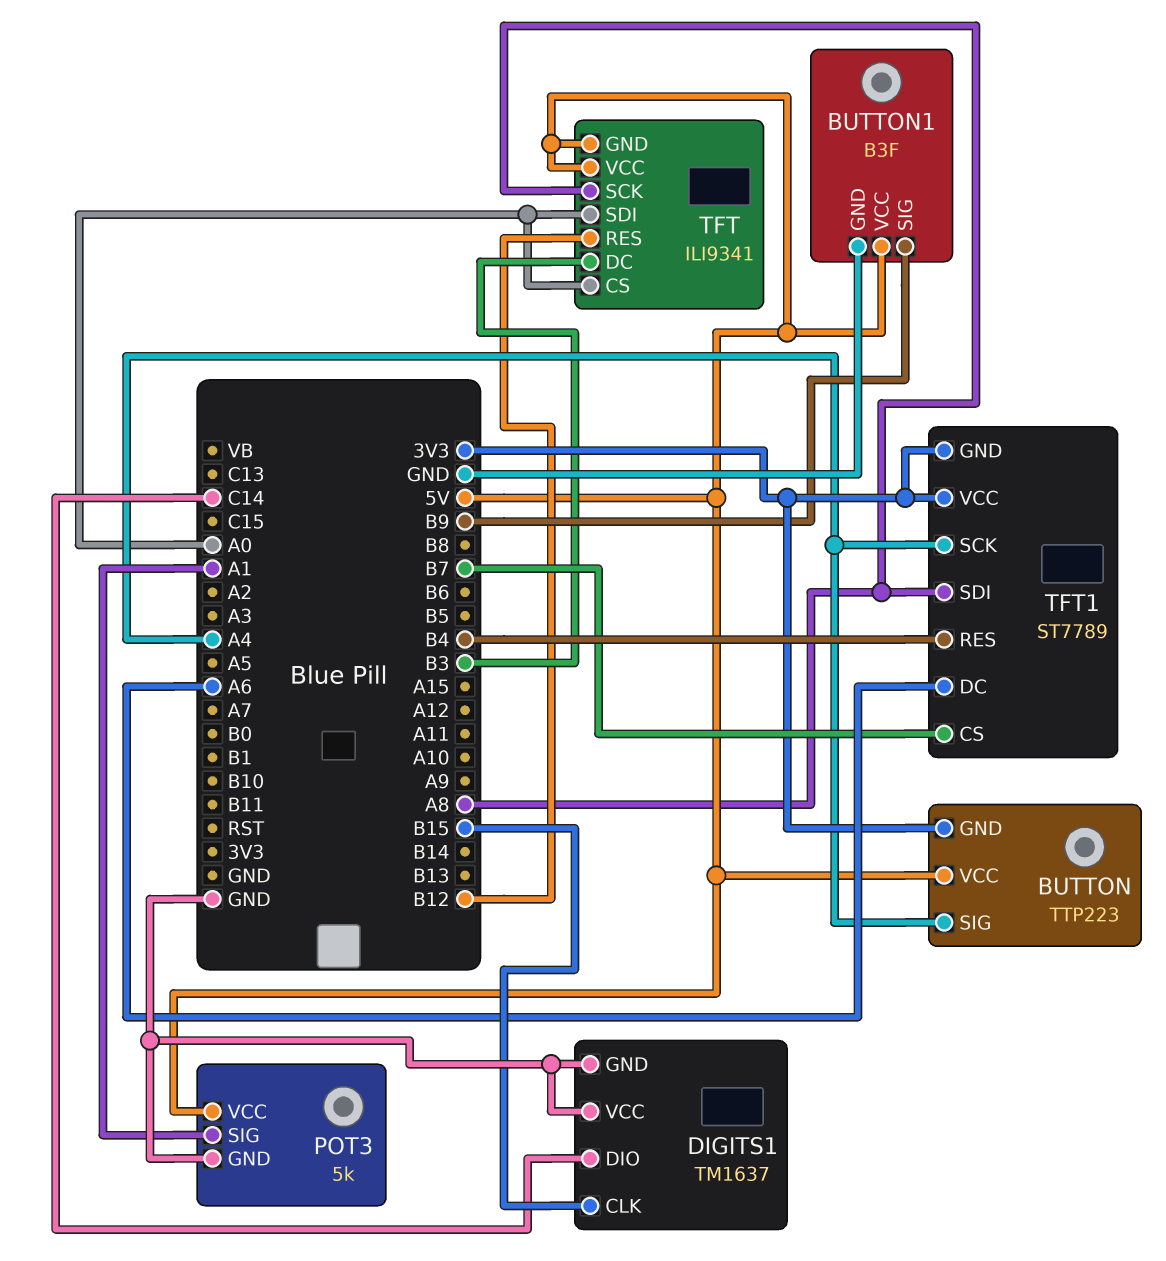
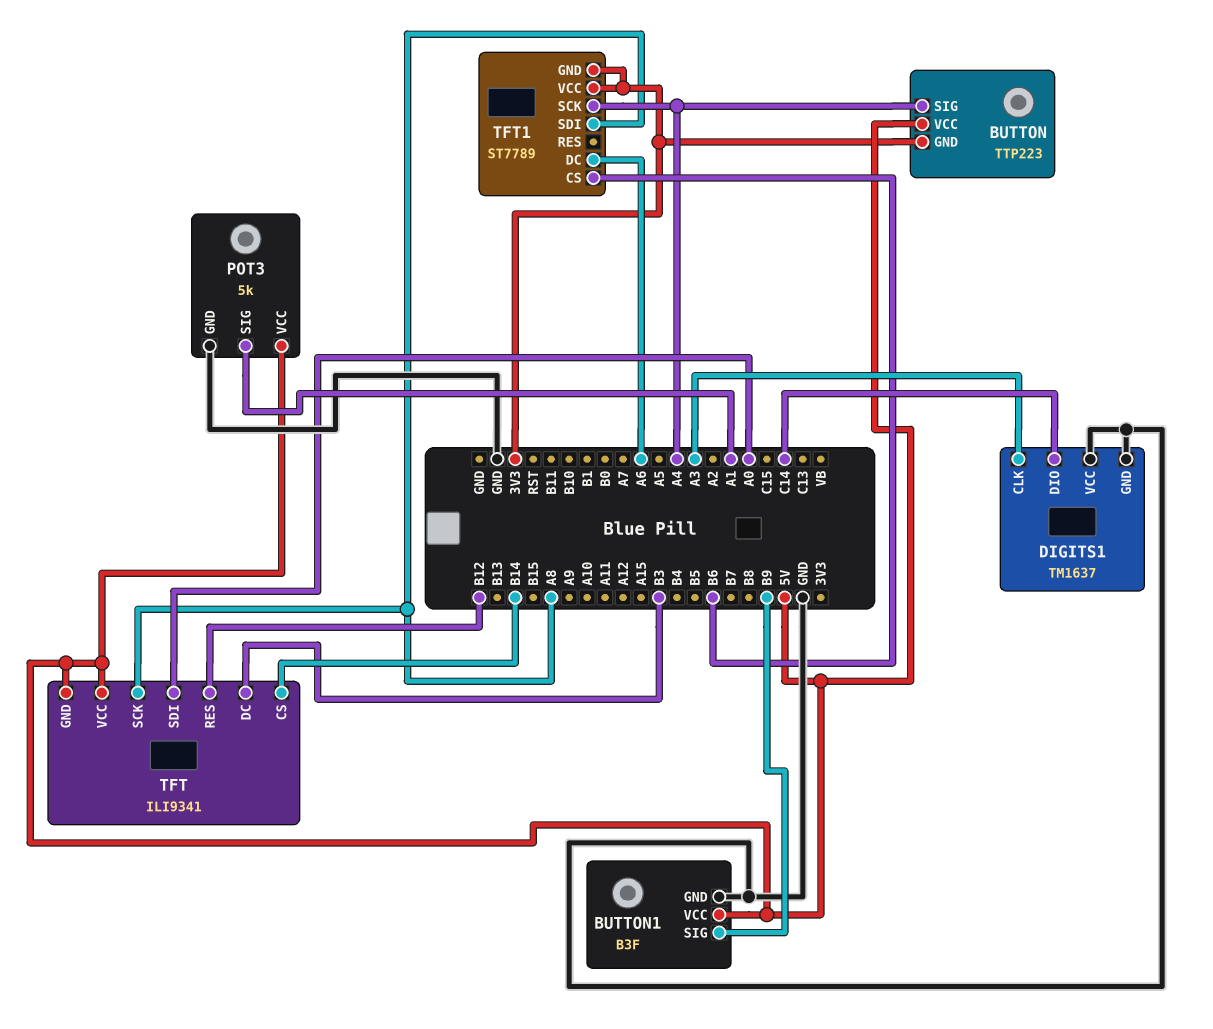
DIGITS1 pin CLK: B15 -> A3
TFT pin CS: A0 -> B14
TFT1 pin CS: B7 -> B6
TFT1 pin RES: B4 -> none

